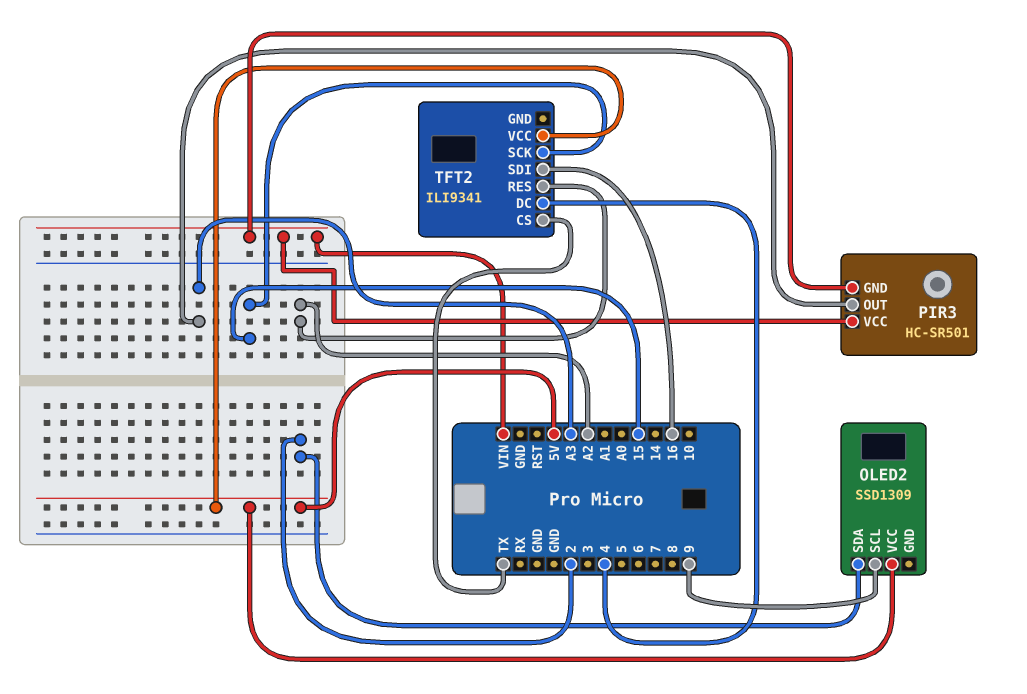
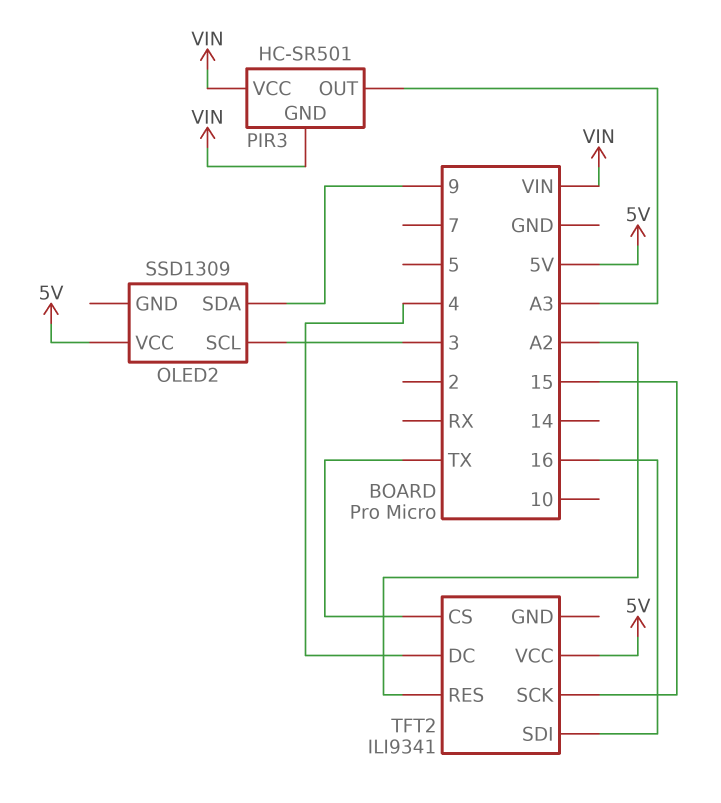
OLED2 pin SCL: 9 -> 3
OLED2 pin SDA: 2 -> 9

